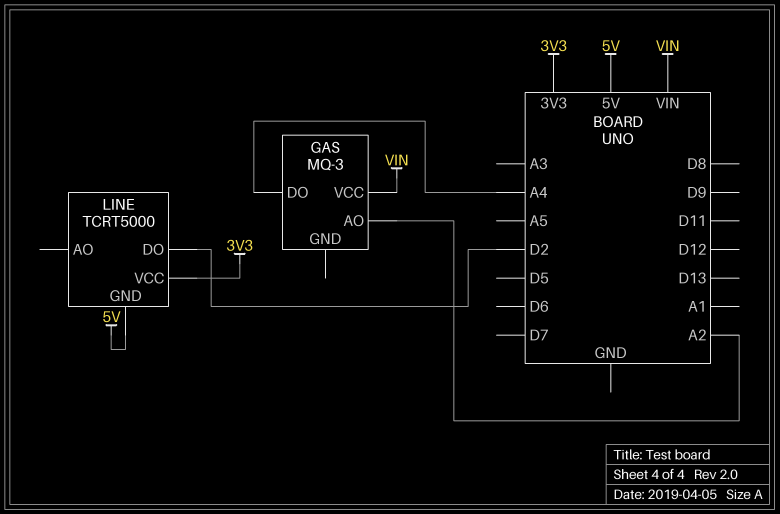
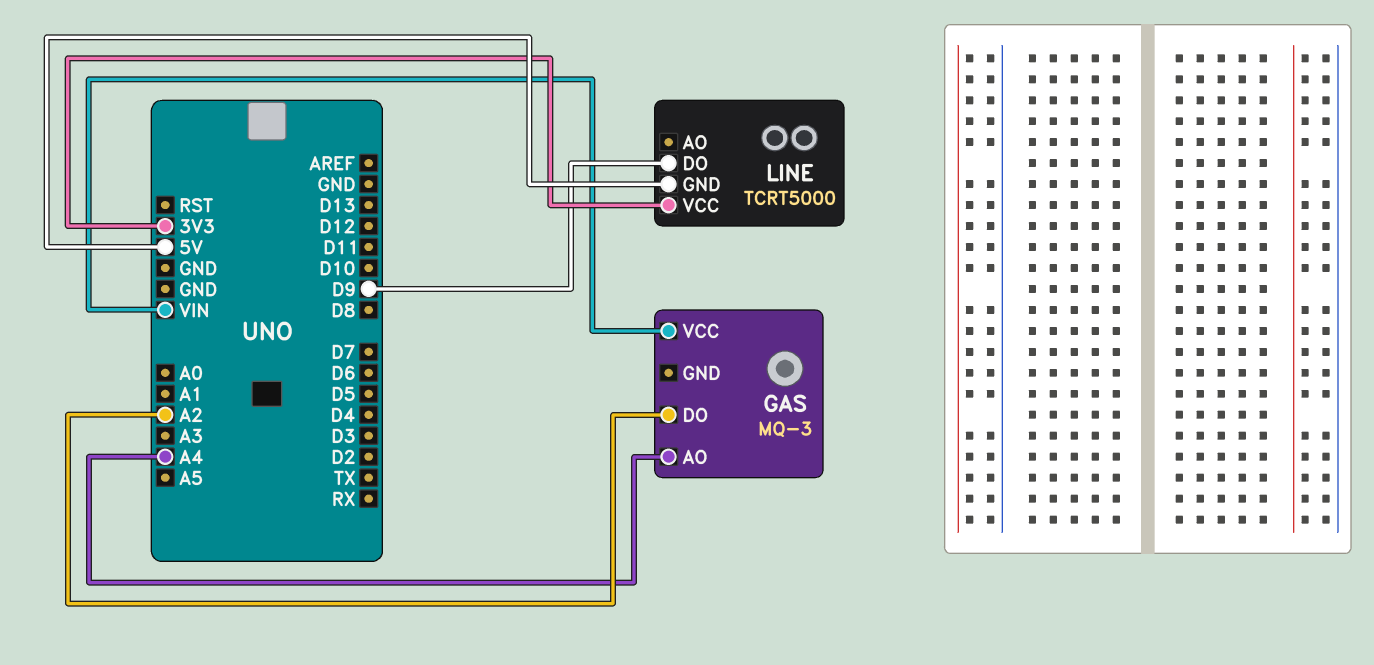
GAS pin AO: A2 -> A4
GAS pin DO: A4 -> A2
LINE pin DO: D2 -> D9

